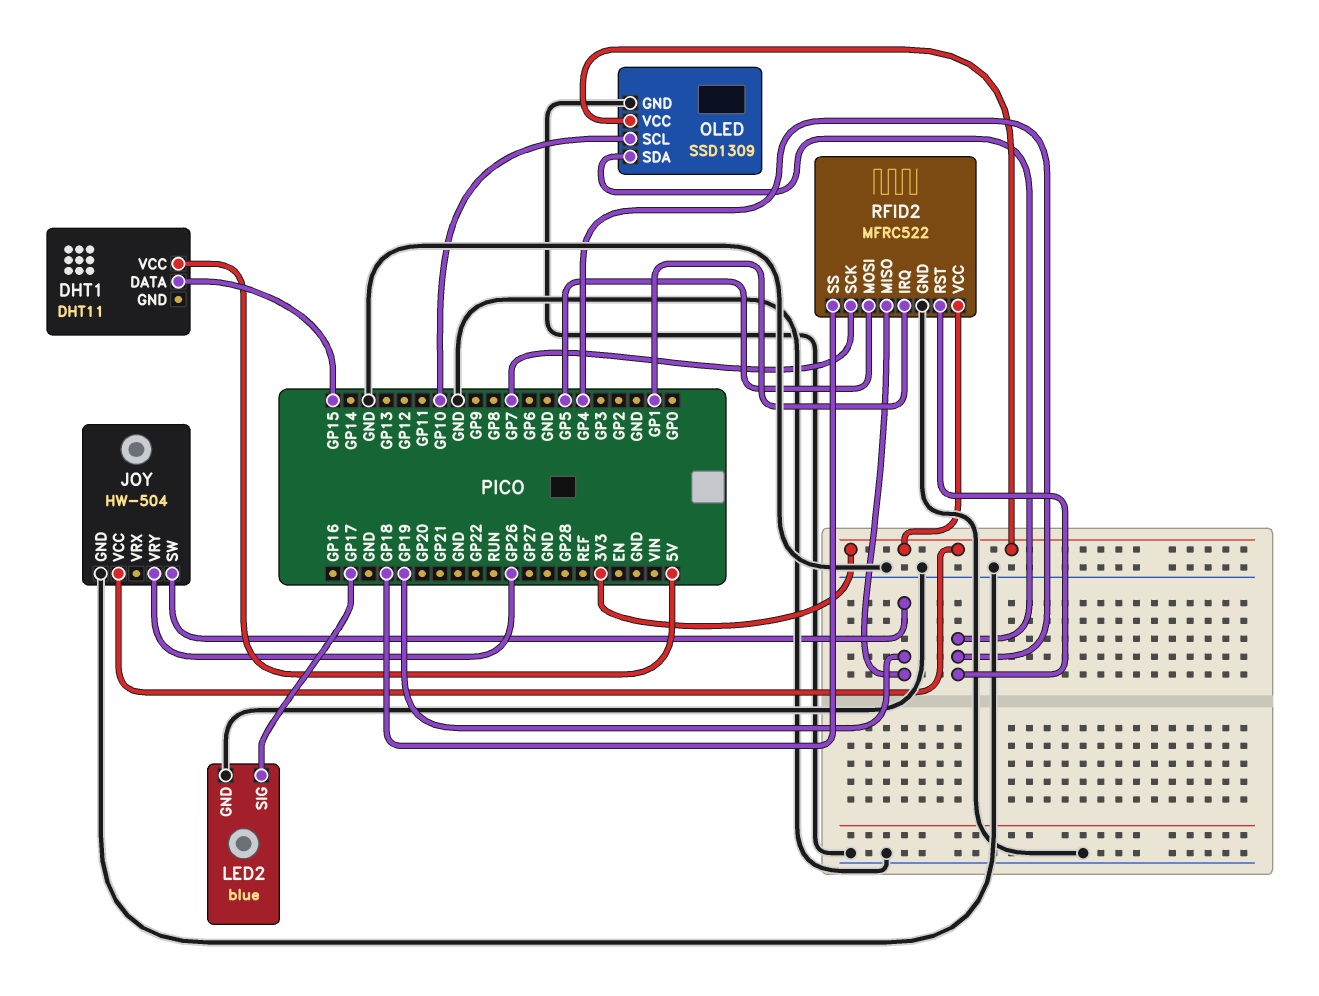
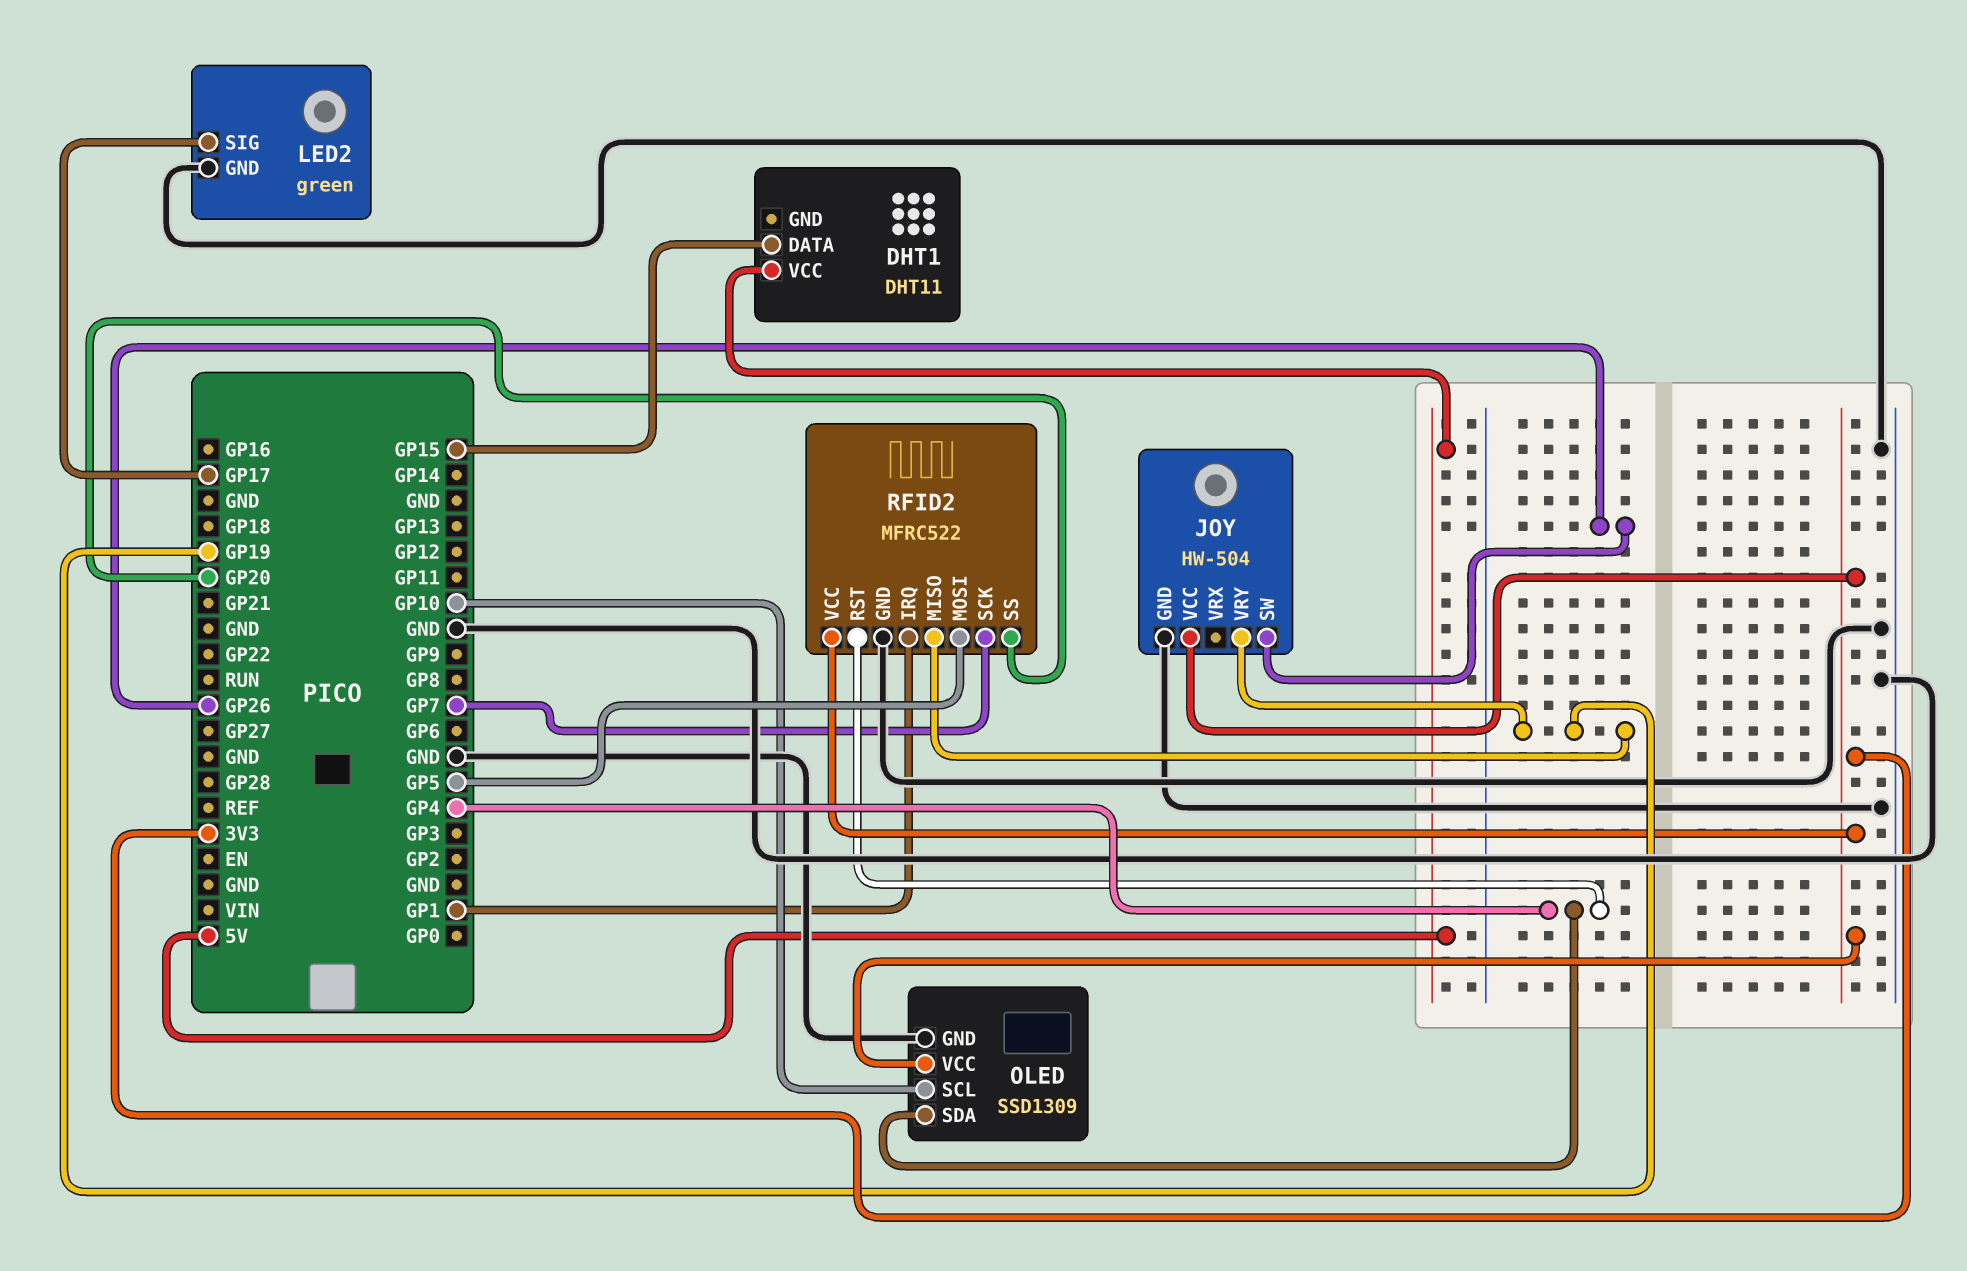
JOY pin SW: GP19 -> GP26
JOY pin VRY: GP26 -> GP19
LED2: blue -> green
RFID2 pin SS: GP18 -> GP20

